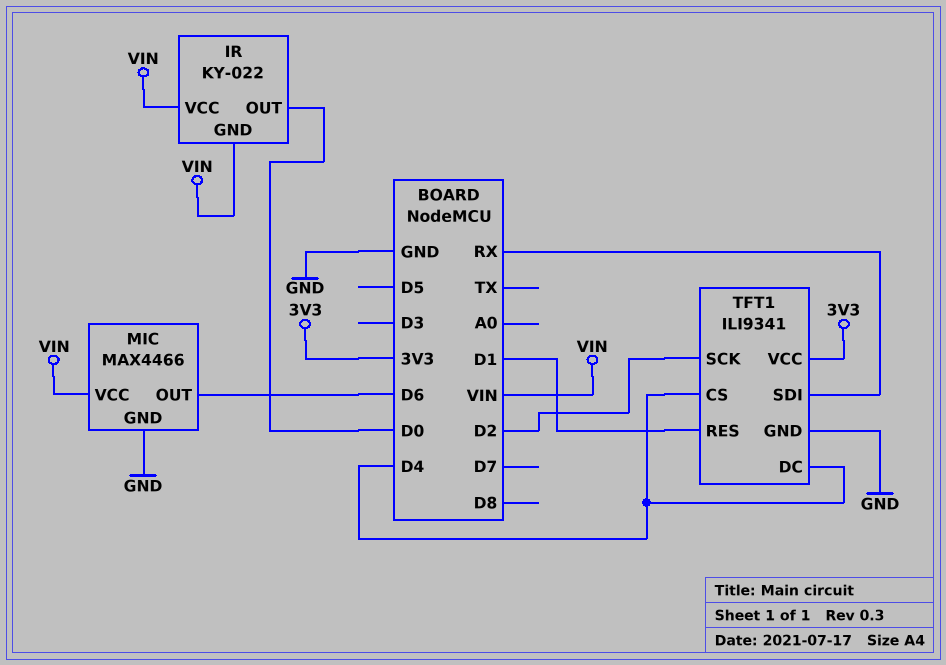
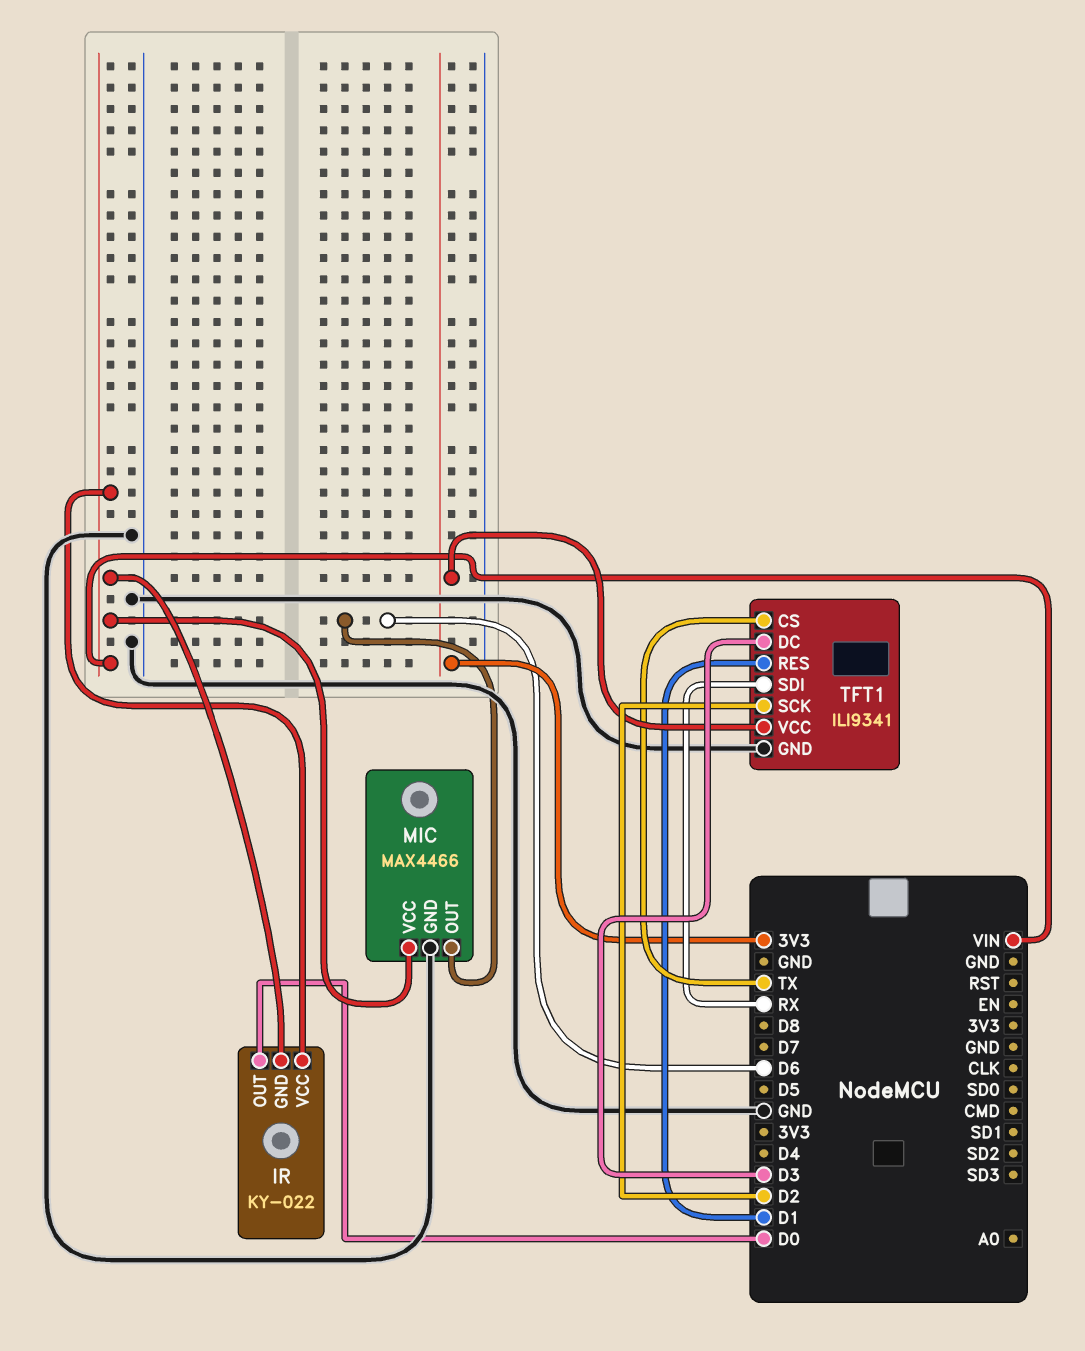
TFT1 pin CS: D4 -> TX
TFT1 pin DC: D4 -> D3

